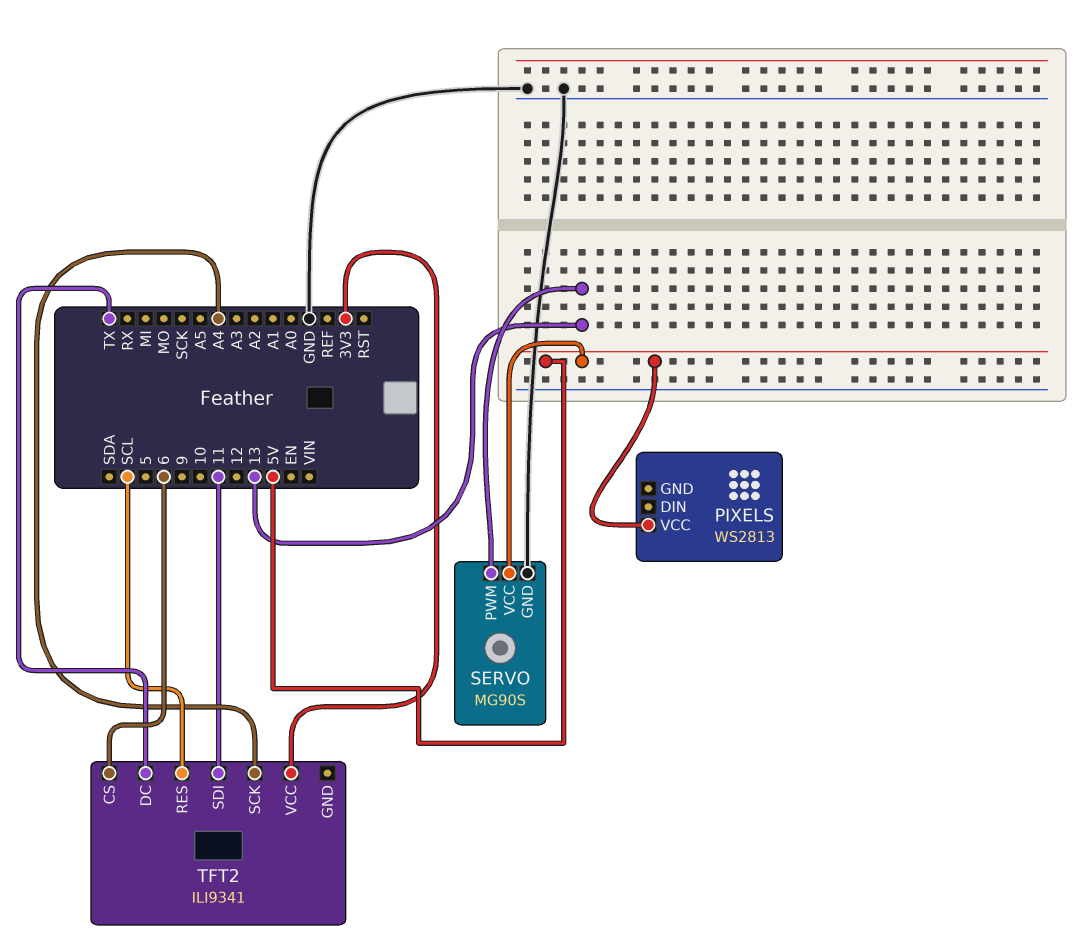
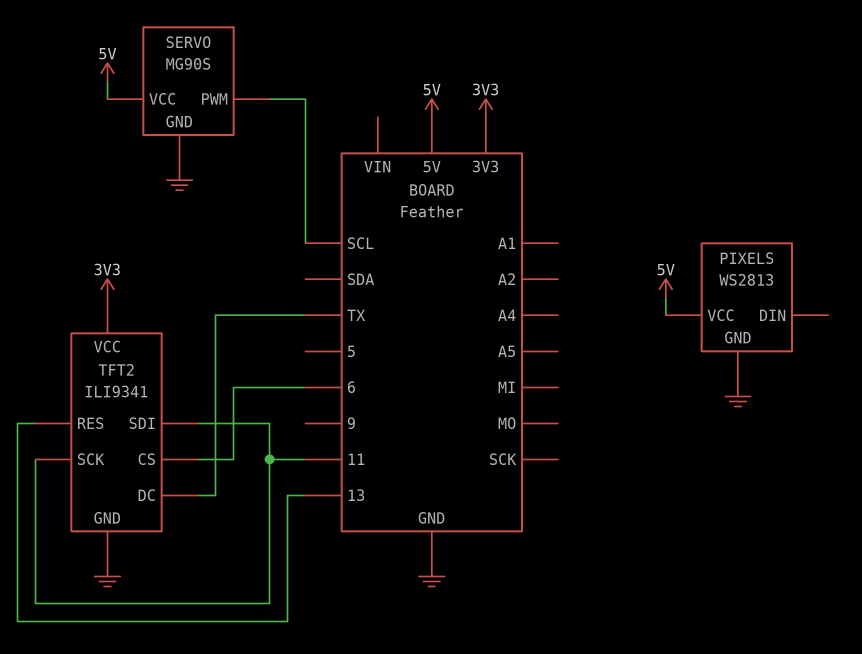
PIXELS pin GND: none -> GND
SERVO pin PWM: 13 -> SCL
TFT2 pin GND: none -> GND
TFT2 pin RES: SCL -> 13
TFT2 pin SCK: A4 -> 11

